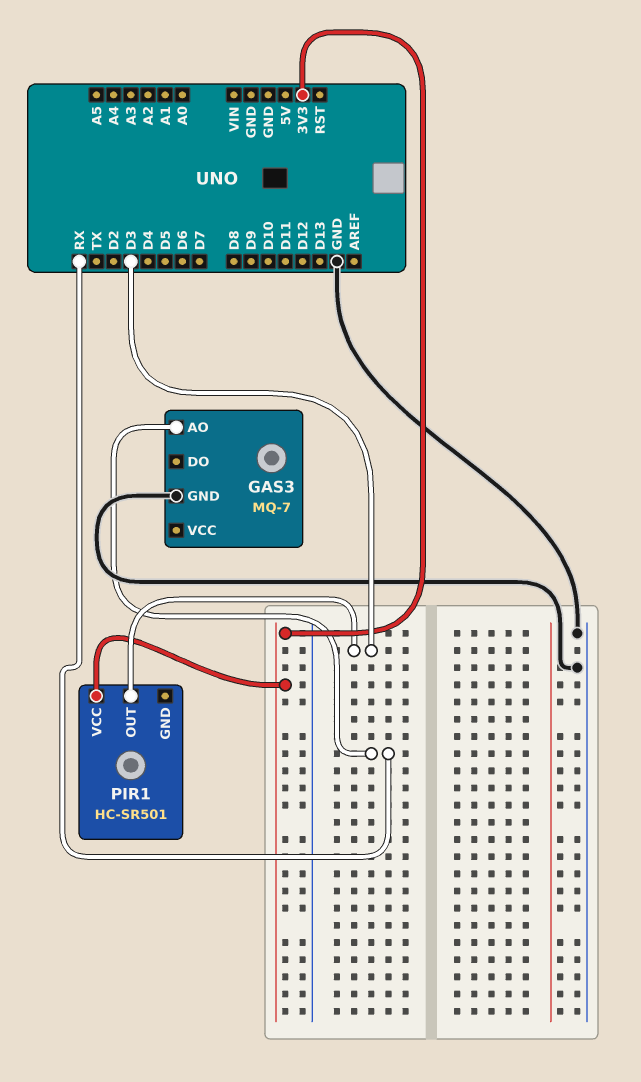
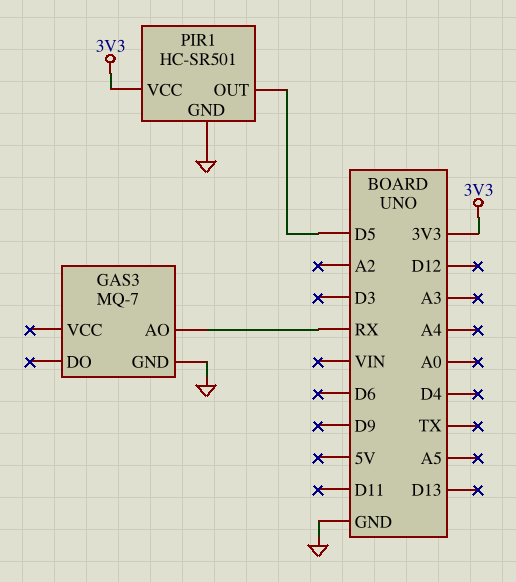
PIR1 pin GND: none -> GND
PIR1 pin OUT: D3 -> D5

